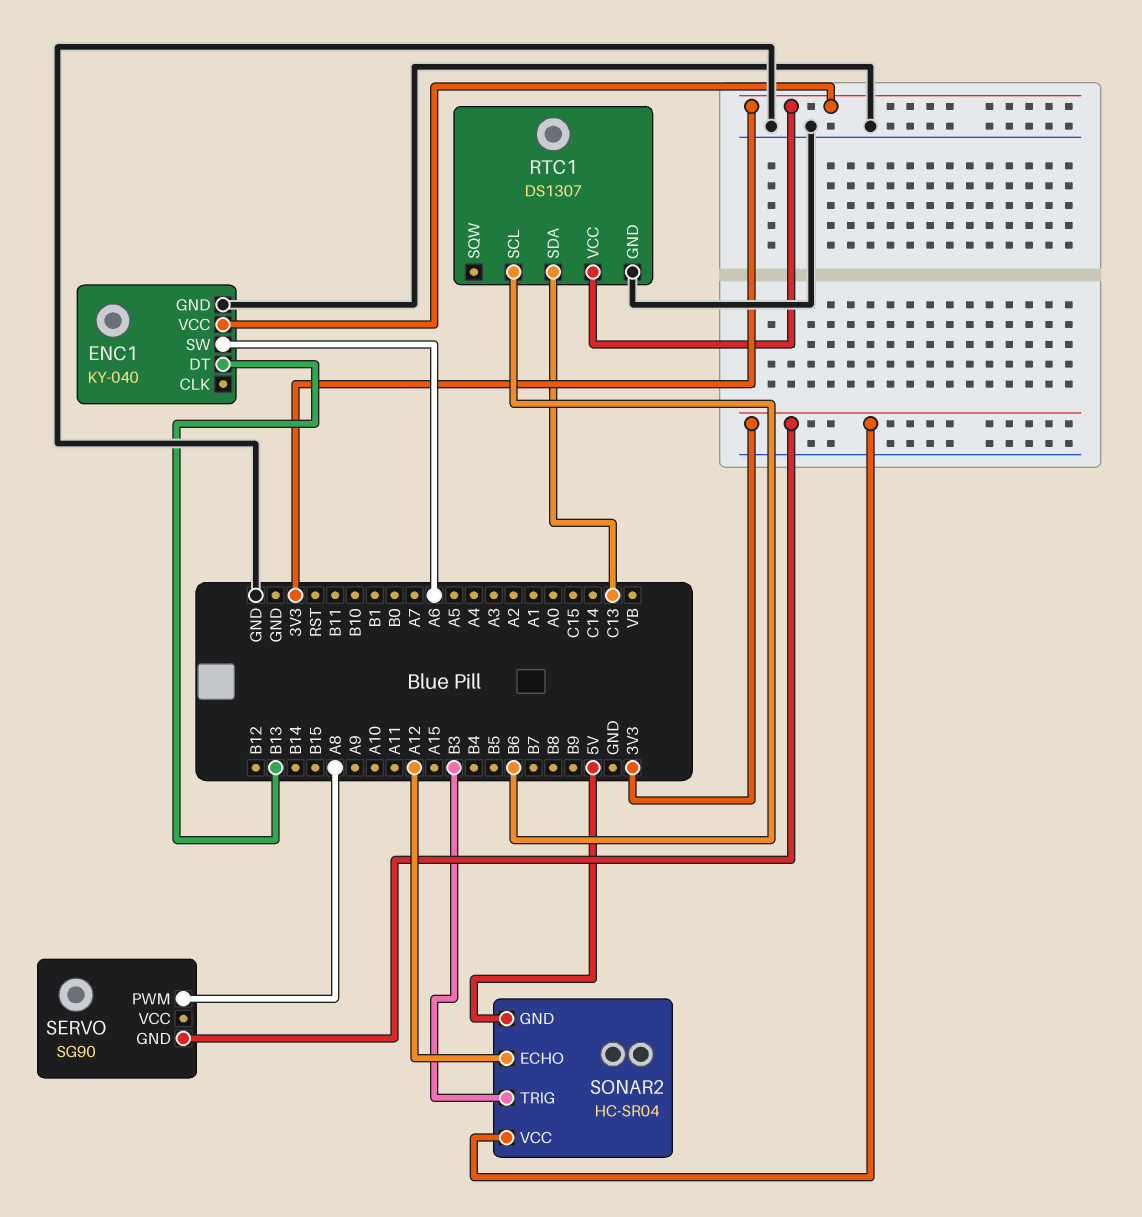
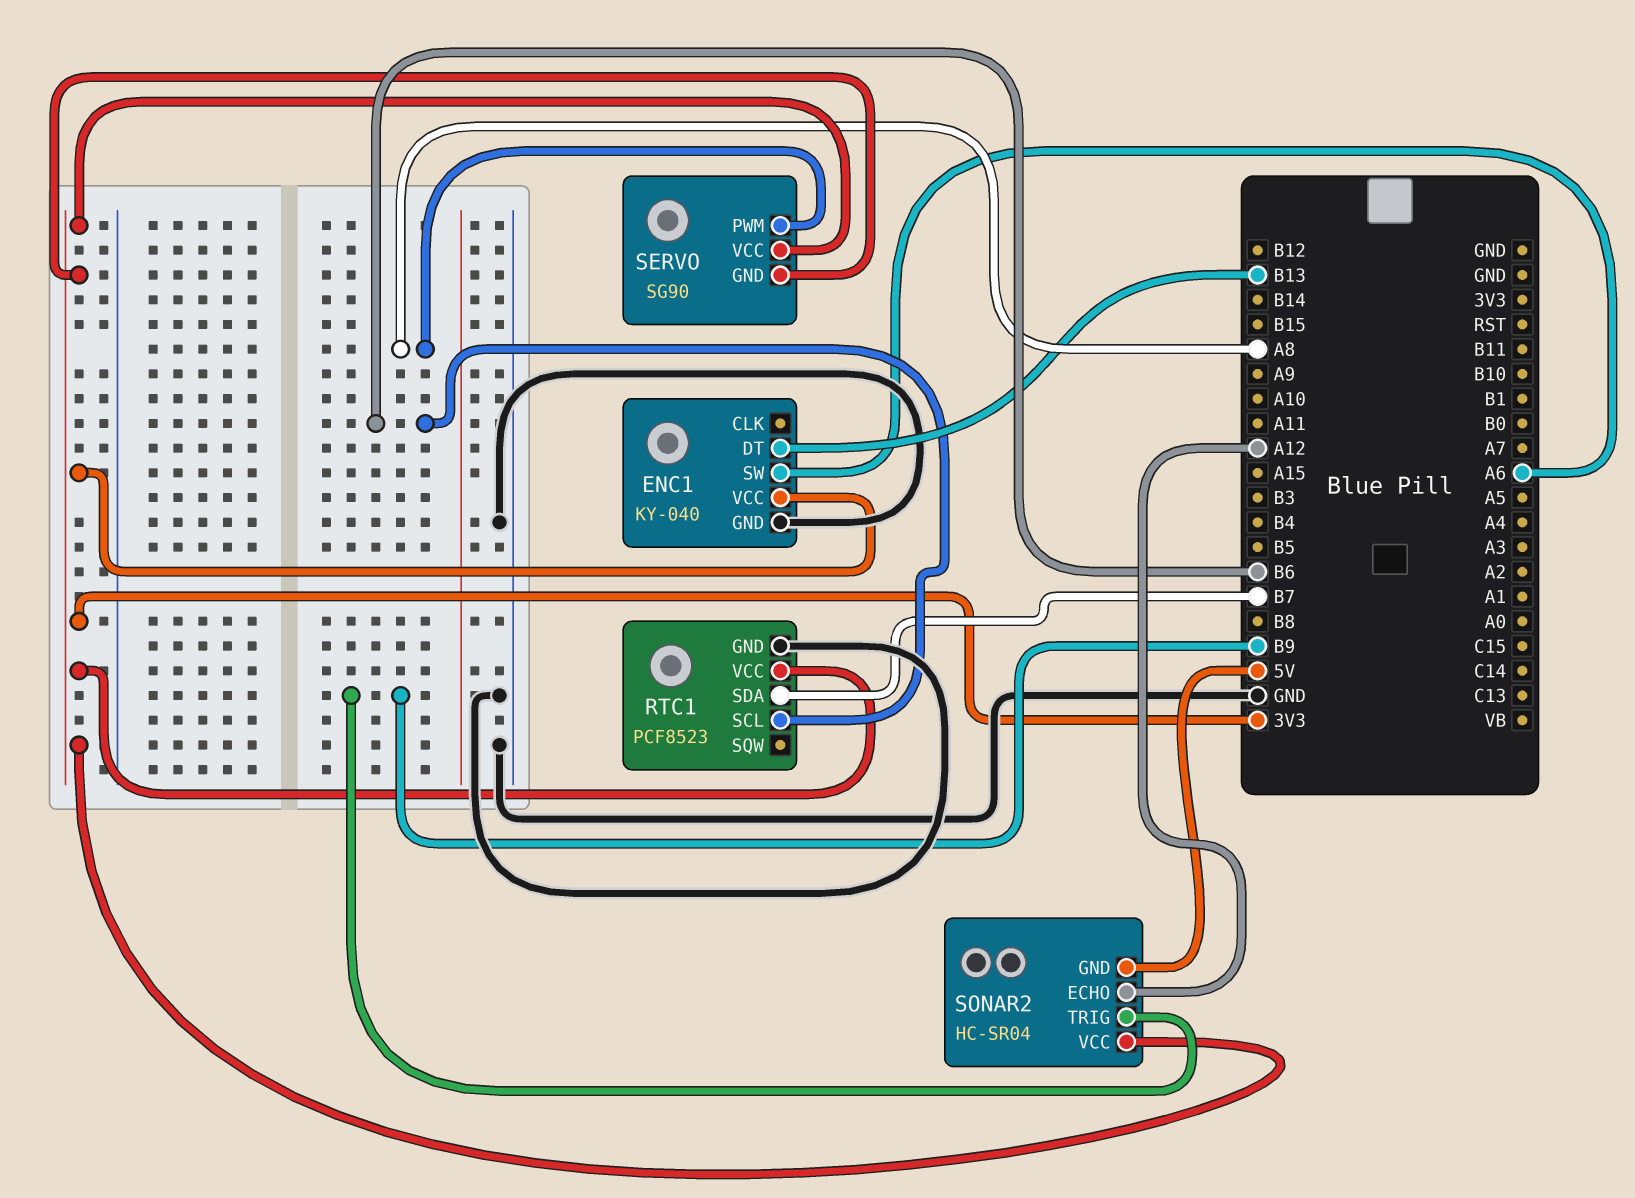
RTC1: DS1307 -> PCF8523
RTC1 pin SDA: C13 -> B7
SERVO pin VCC: none -> 3V3
SONAR2 pin TRIG: B3 -> B9

